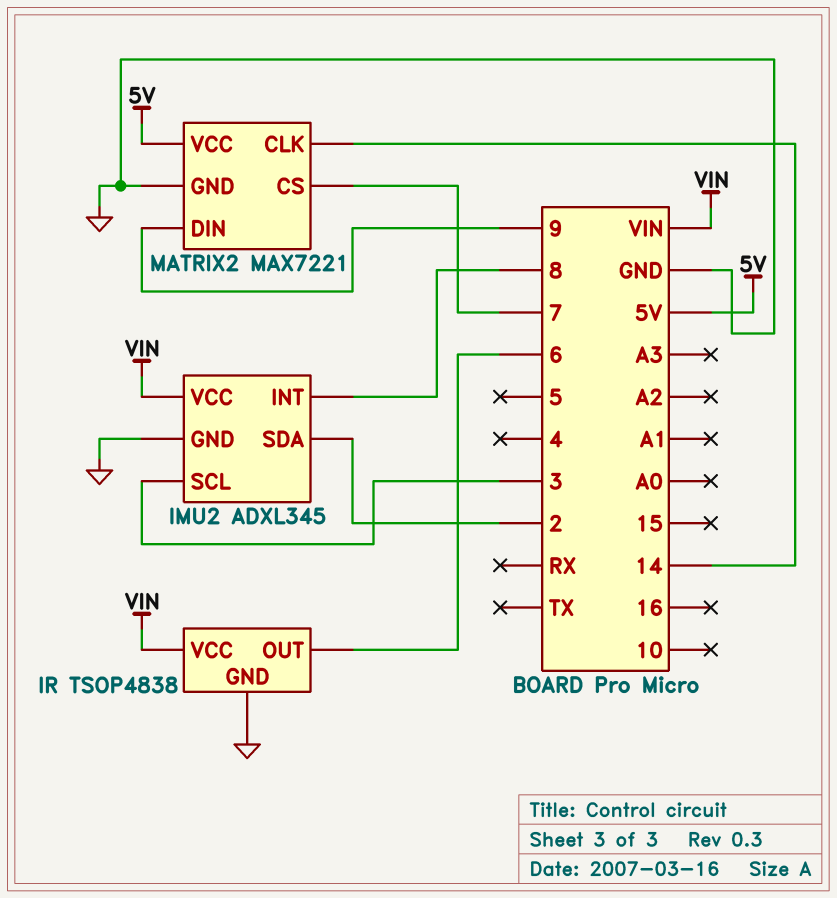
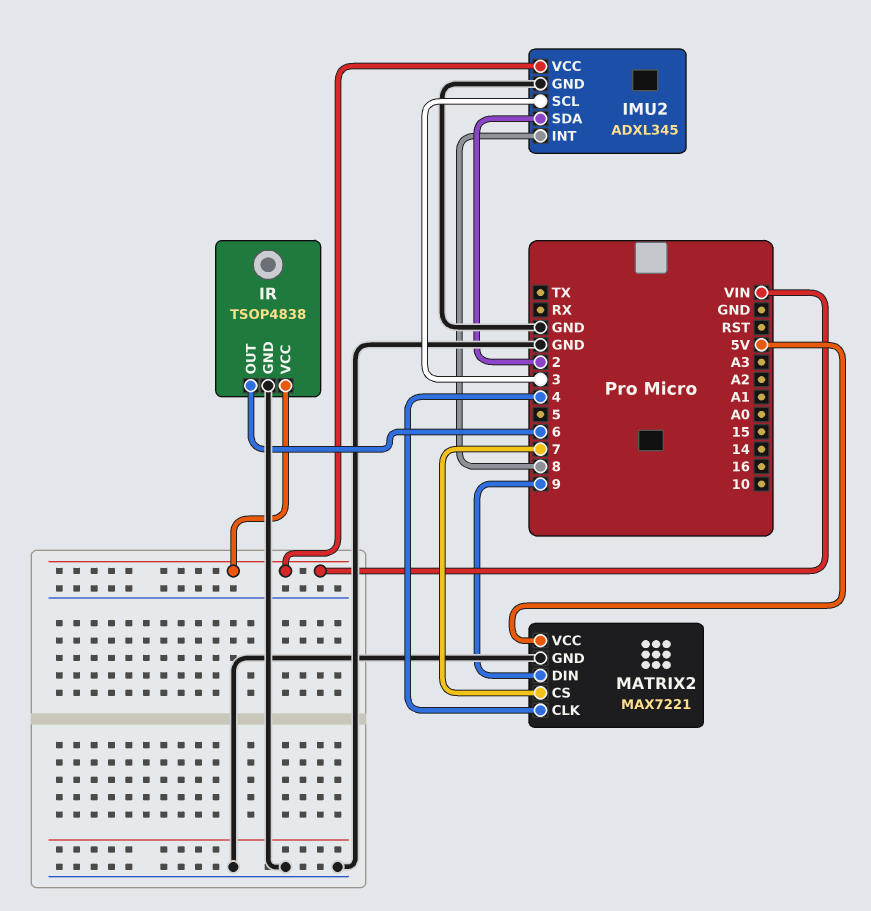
MATRIX2 pin CLK: 14 -> 4

